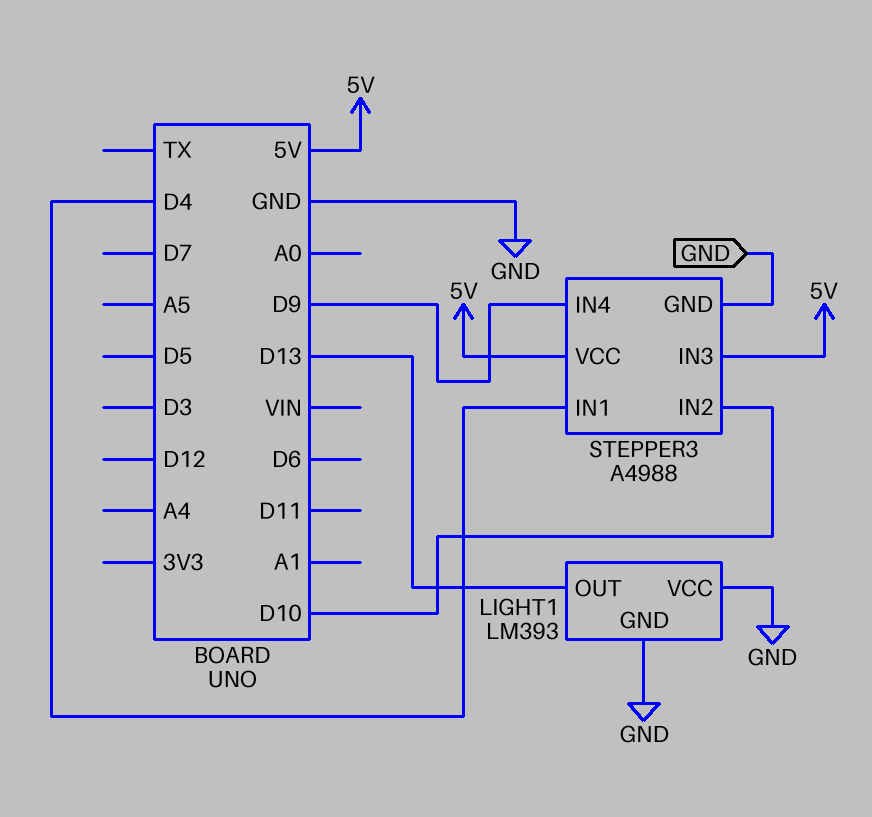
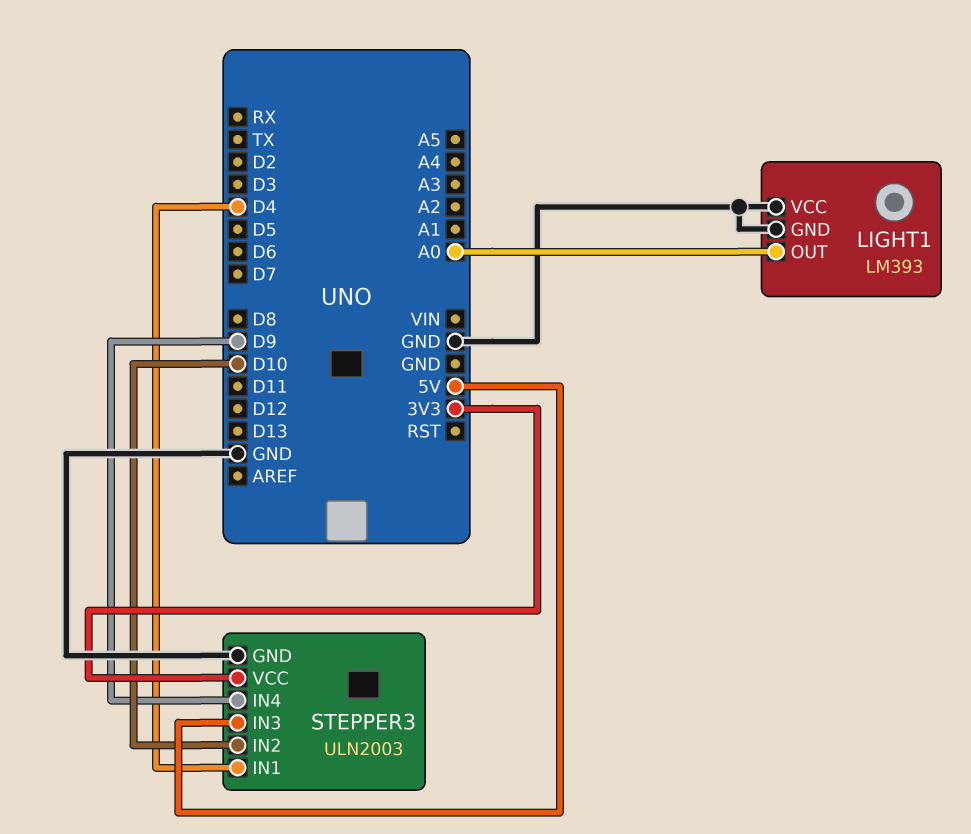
LIGHT1 pin OUT: D13 -> A0
STEPPER3: A4988 -> ULN2003
STEPPER3 pin VCC: 5V -> 3V3

